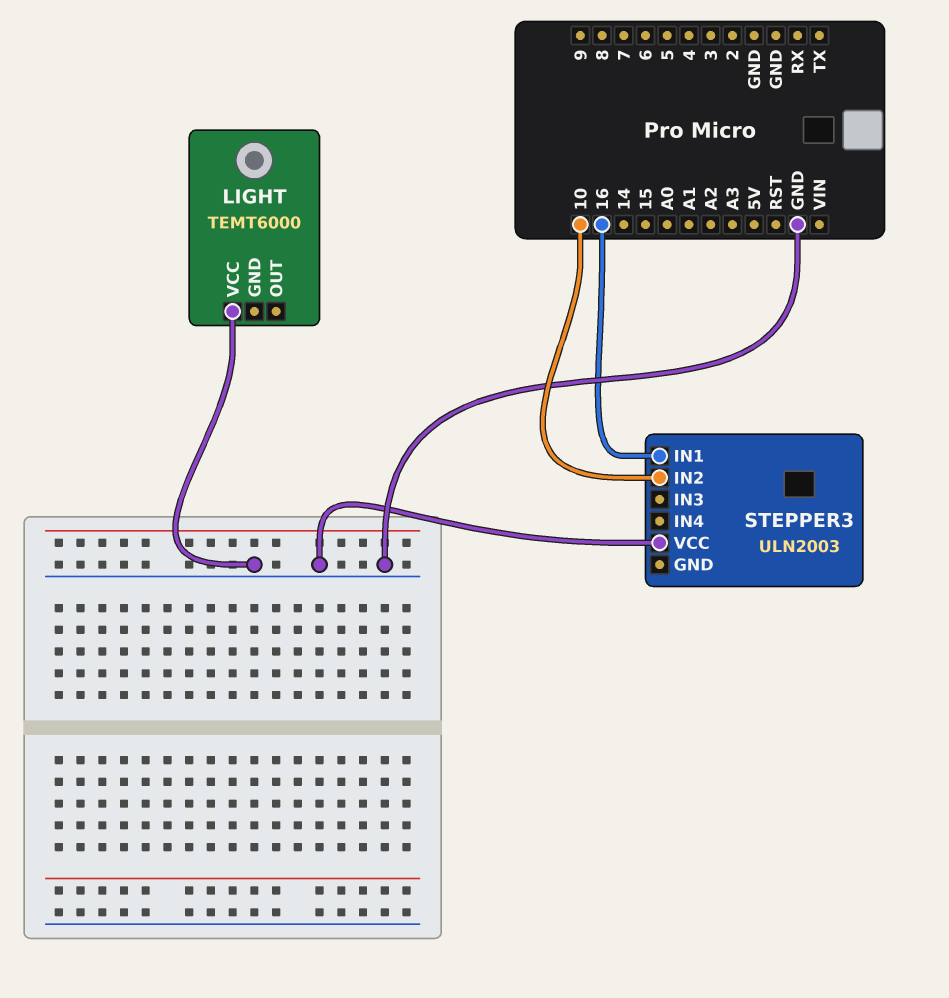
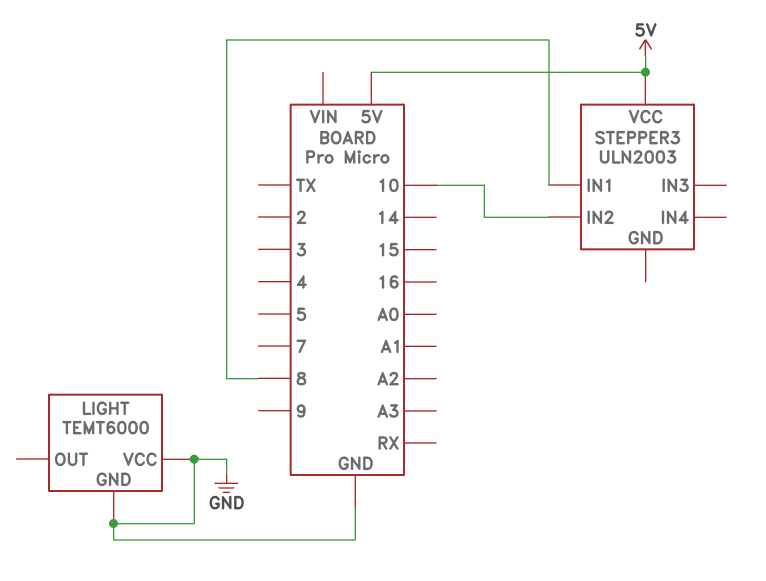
LIGHT pin GND: none -> GND
STEPPER3 pin IN1: 16 -> 8
STEPPER3 pin VCC: GND -> 5V

